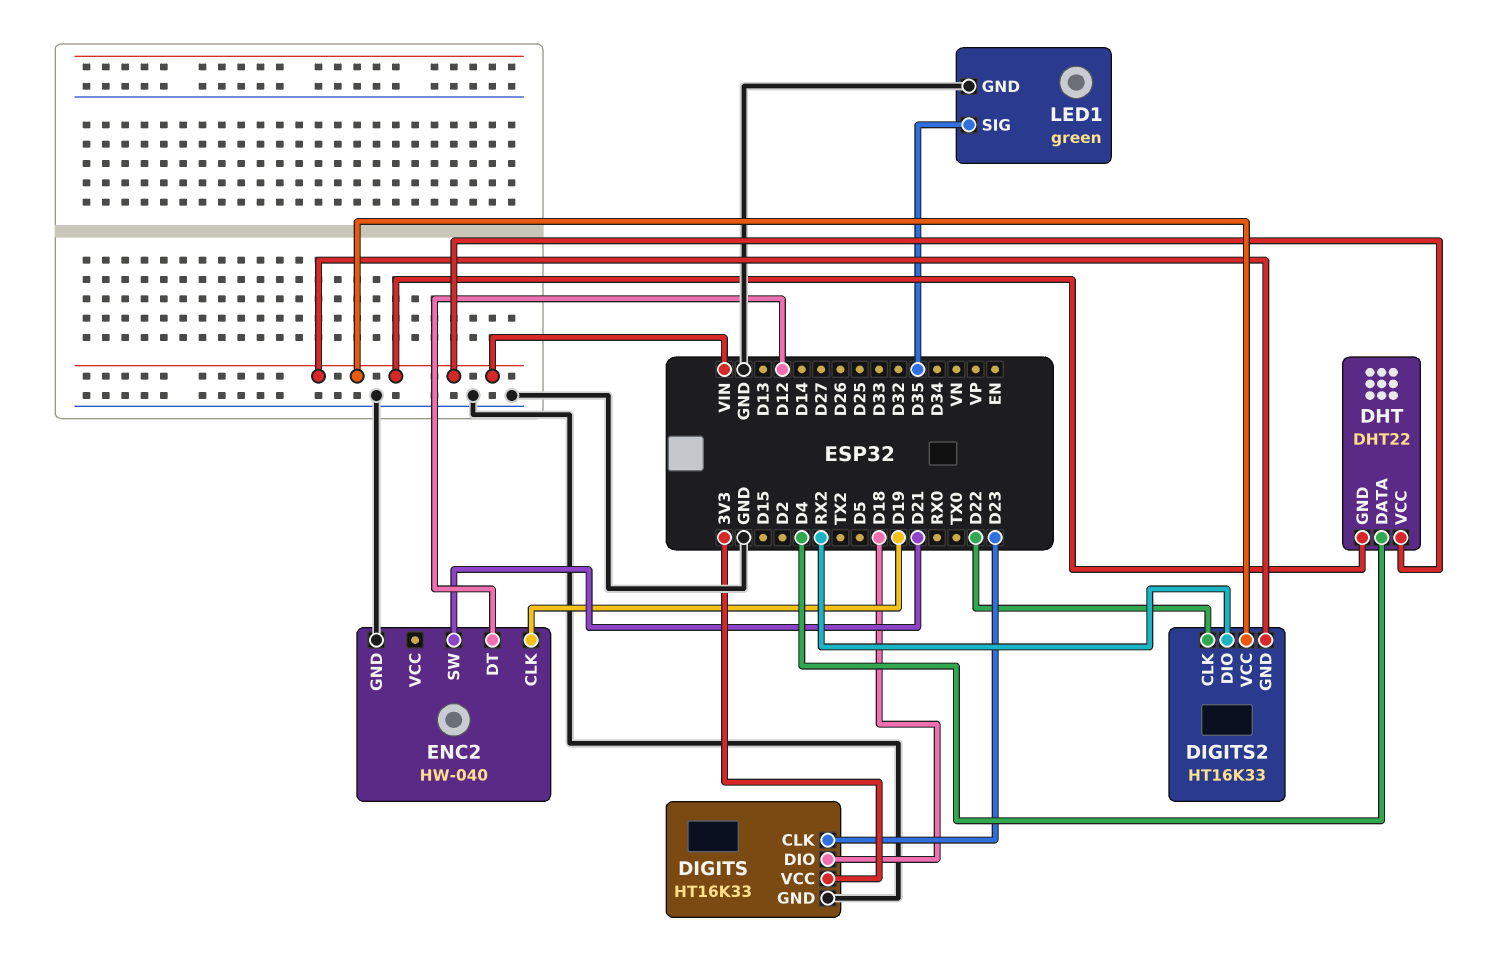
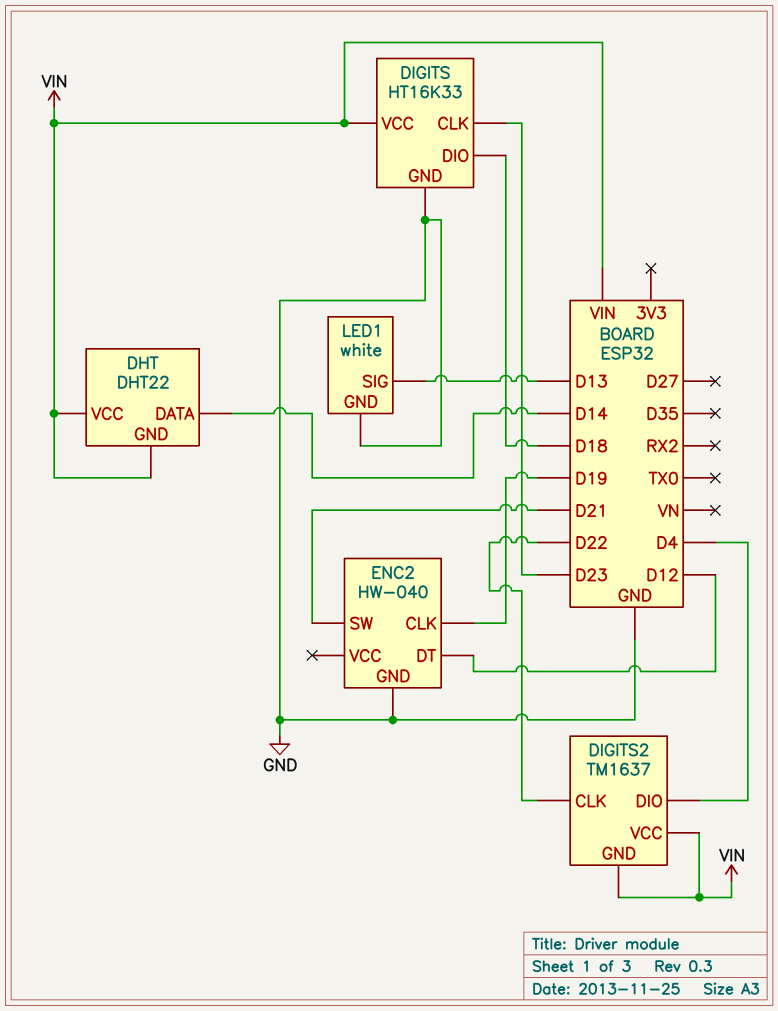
DHT pin DATA: D4 -> D14
DIGITS pin VCC: 3V3 -> VIN
DIGITS2: HT16K33 -> TM1637
DIGITS2 pin DIO: RX2 -> D4
LED1: green -> white
LED1 pin SIG: D35 -> D13

